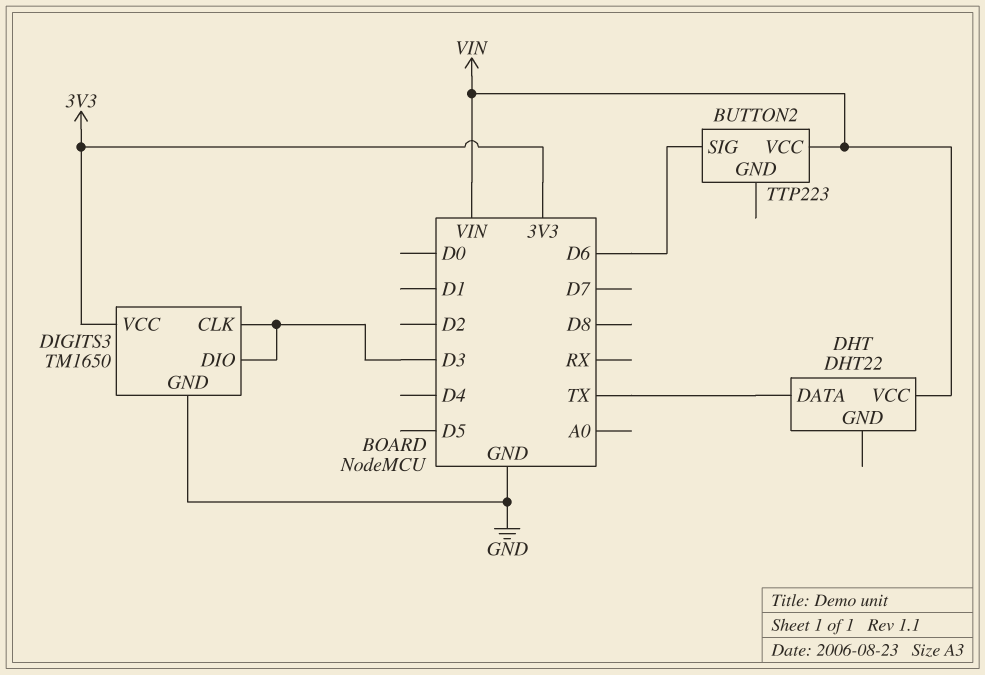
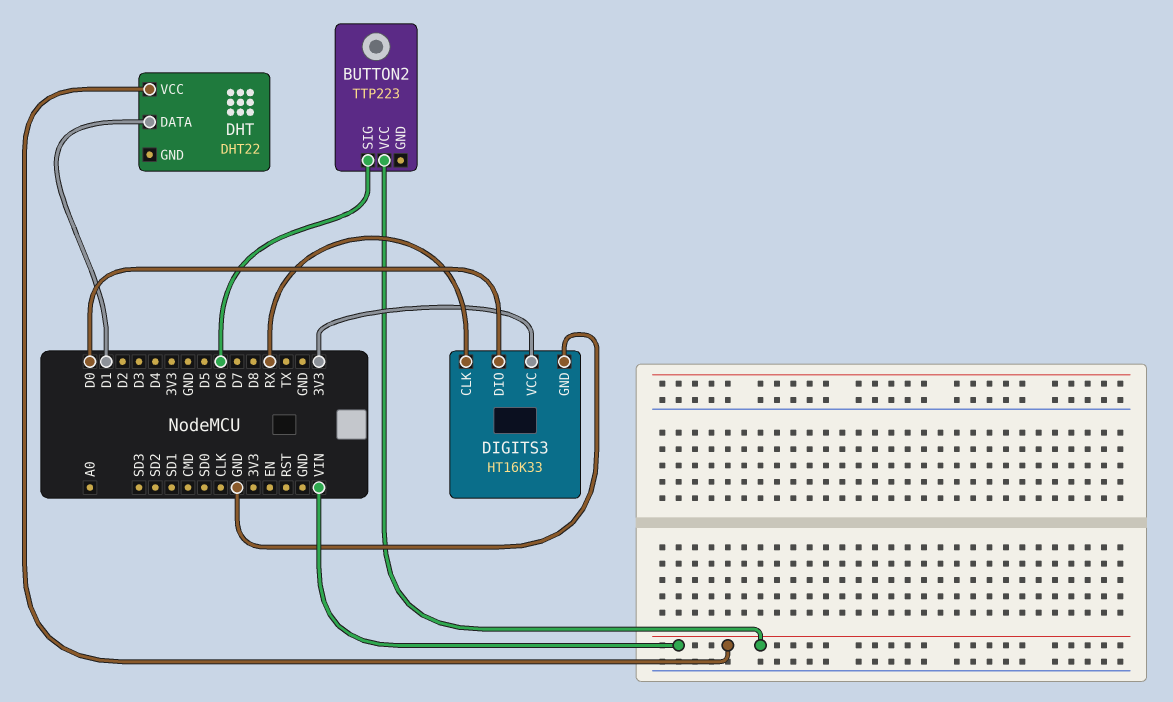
DHT pin DATA: TX -> D1
DIGITS3: TM1650 -> HT16K33
DIGITS3 pin CLK: D3 -> RX
DIGITS3 pin DIO: D3 -> D0

